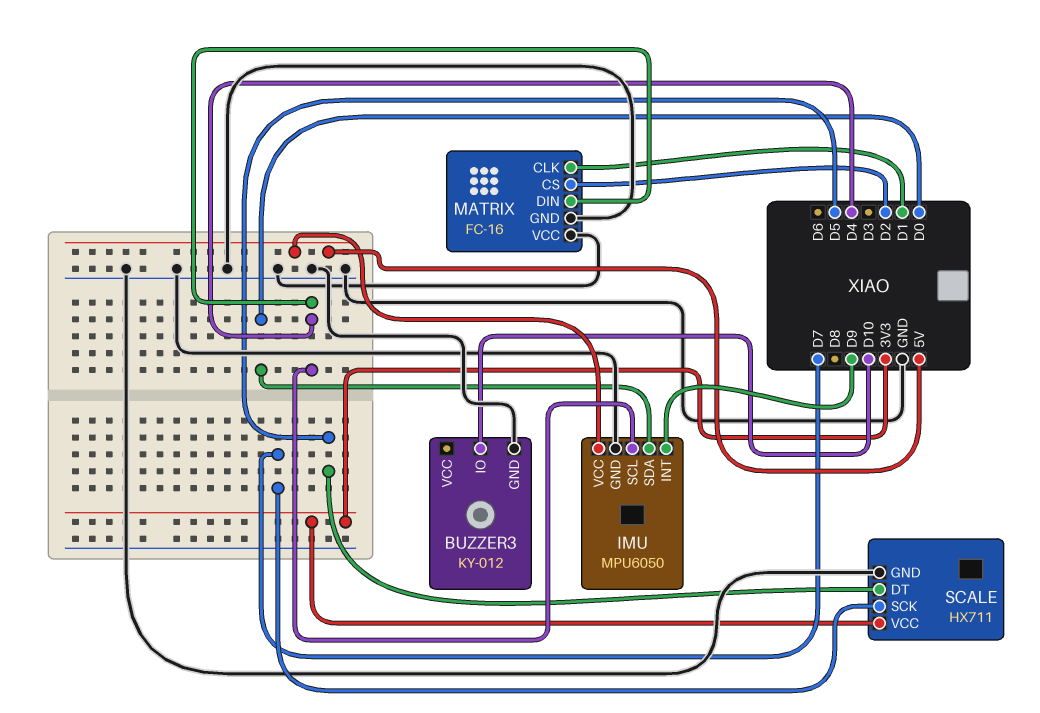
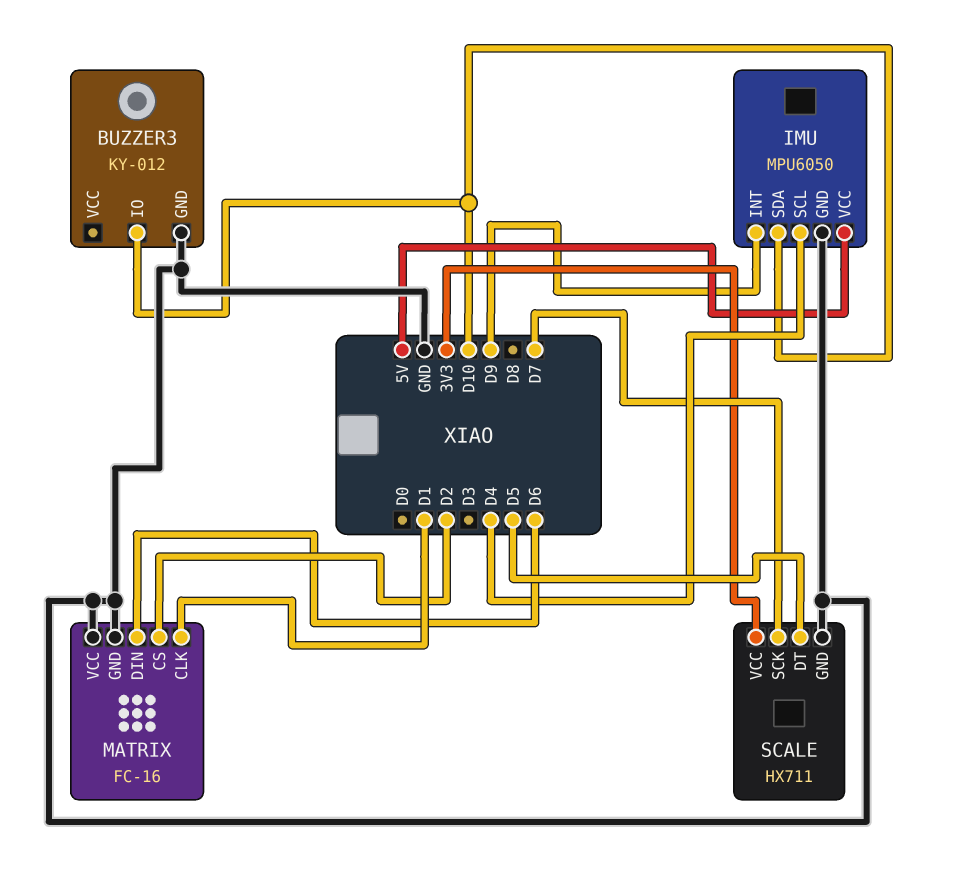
IMU pin SDA: D0 -> D10
MATRIX pin DIN: D4 -> D6

